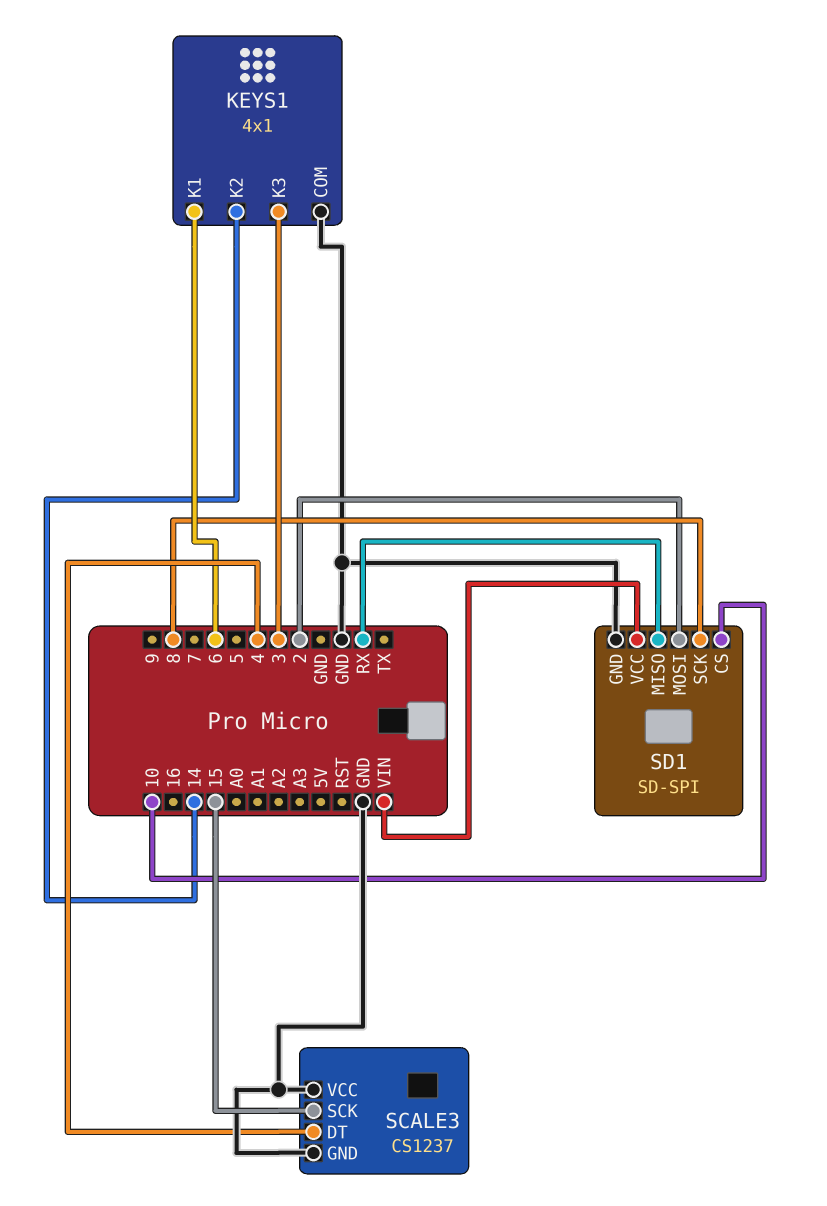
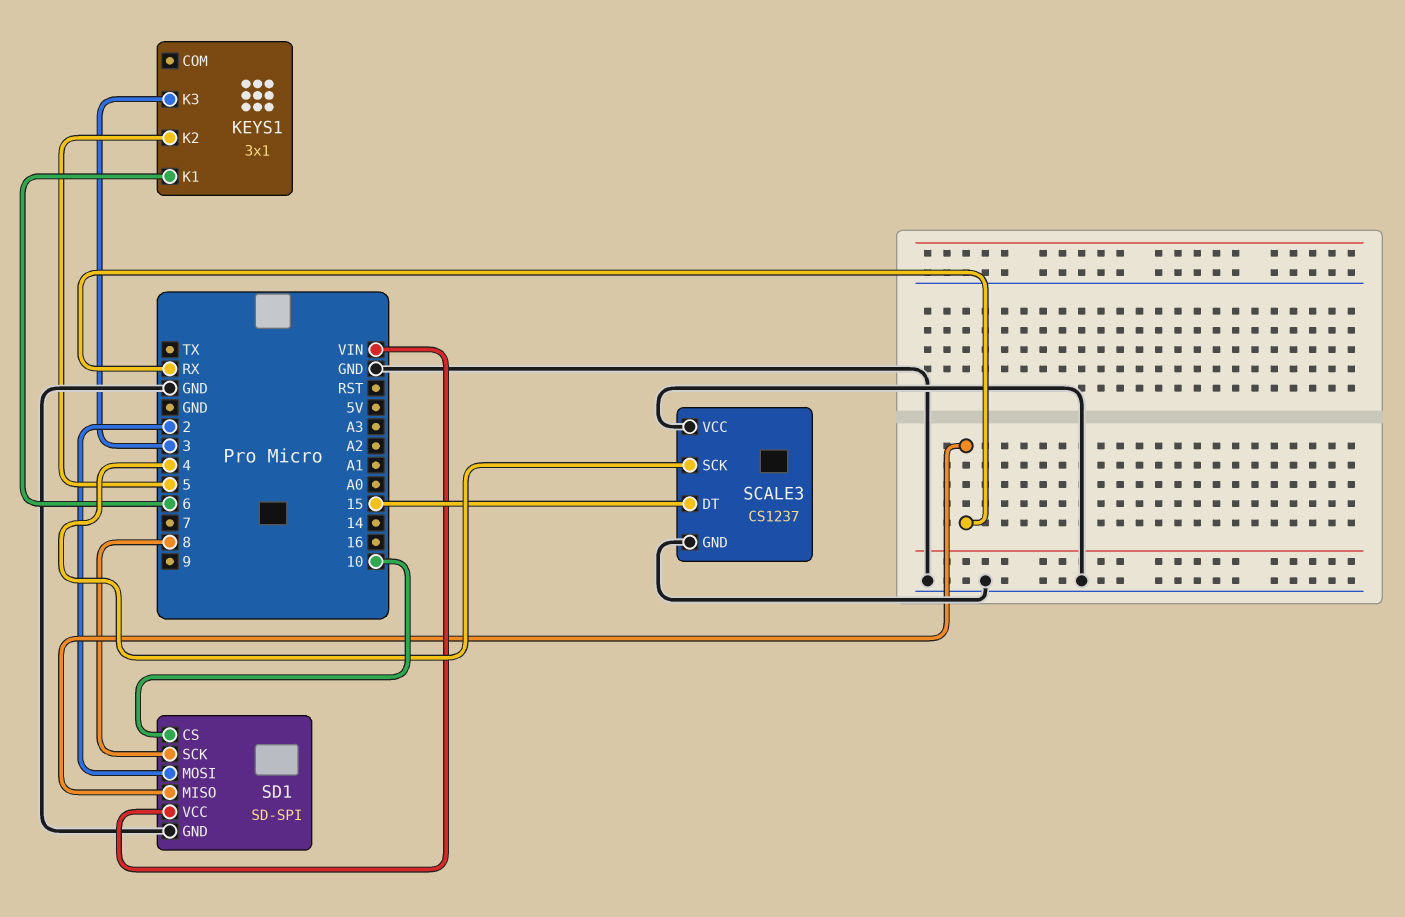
KEYS1: 4x1 -> 3x1
KEYS1 pin COM: GND -> none
KEYS1 pin K2: 14 -> 5
SCALE3 pin DT: 4 -> 15
SCALE3 pin SCK: 15 -> 4

